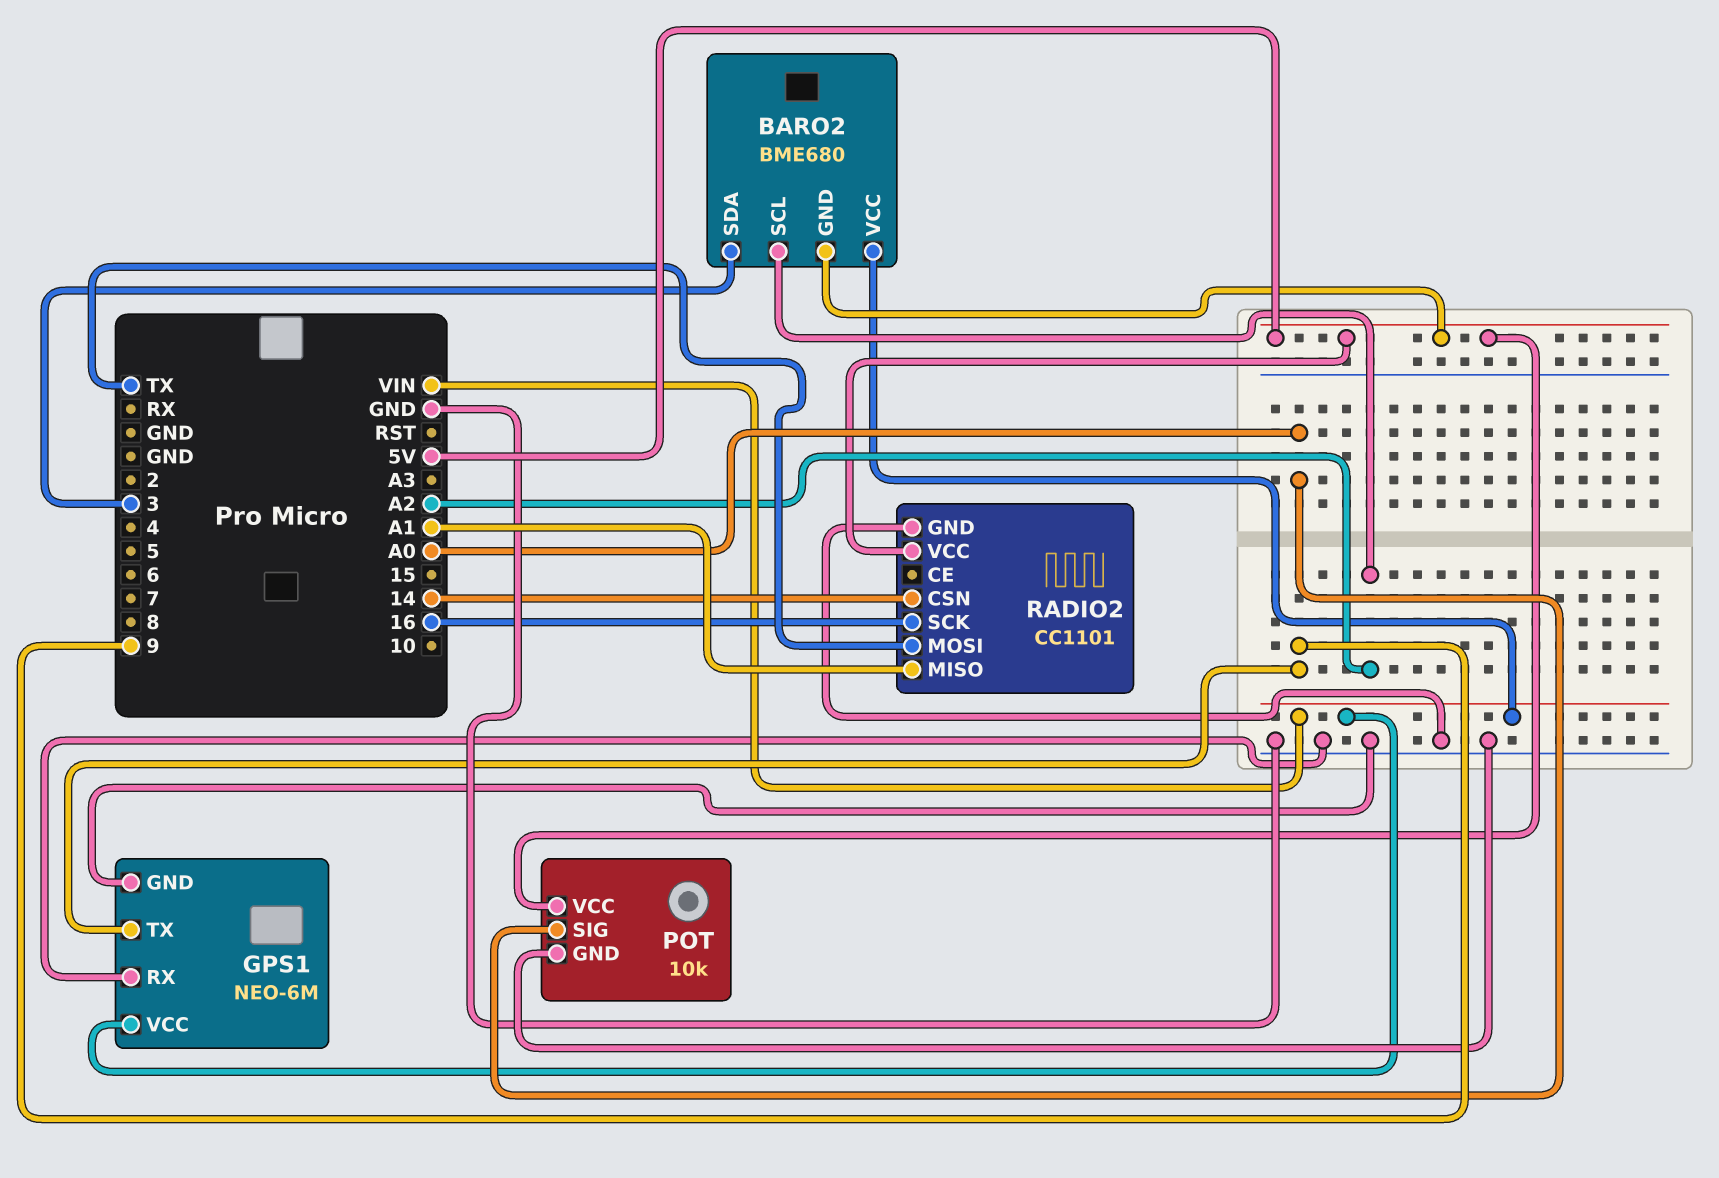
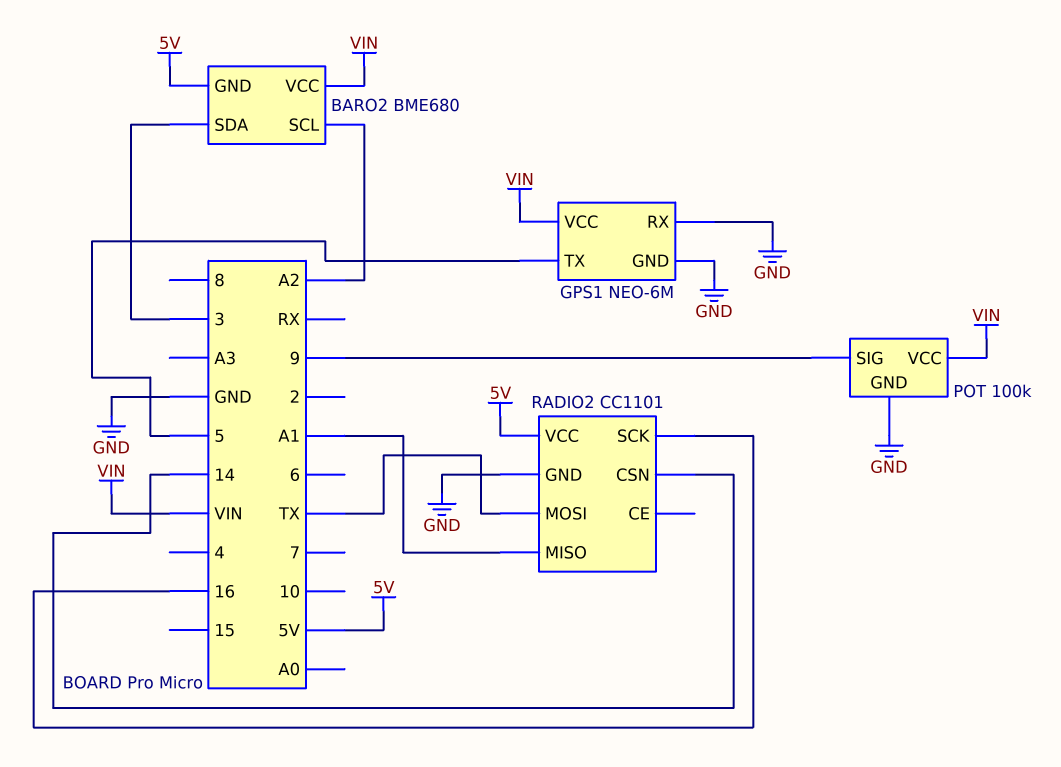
GPS1 pin TX: 9 -> 5
POT: 10k -> 100k
POT pin SIG: A0 -> 9
POT pin VCC: 5V -> VIN

